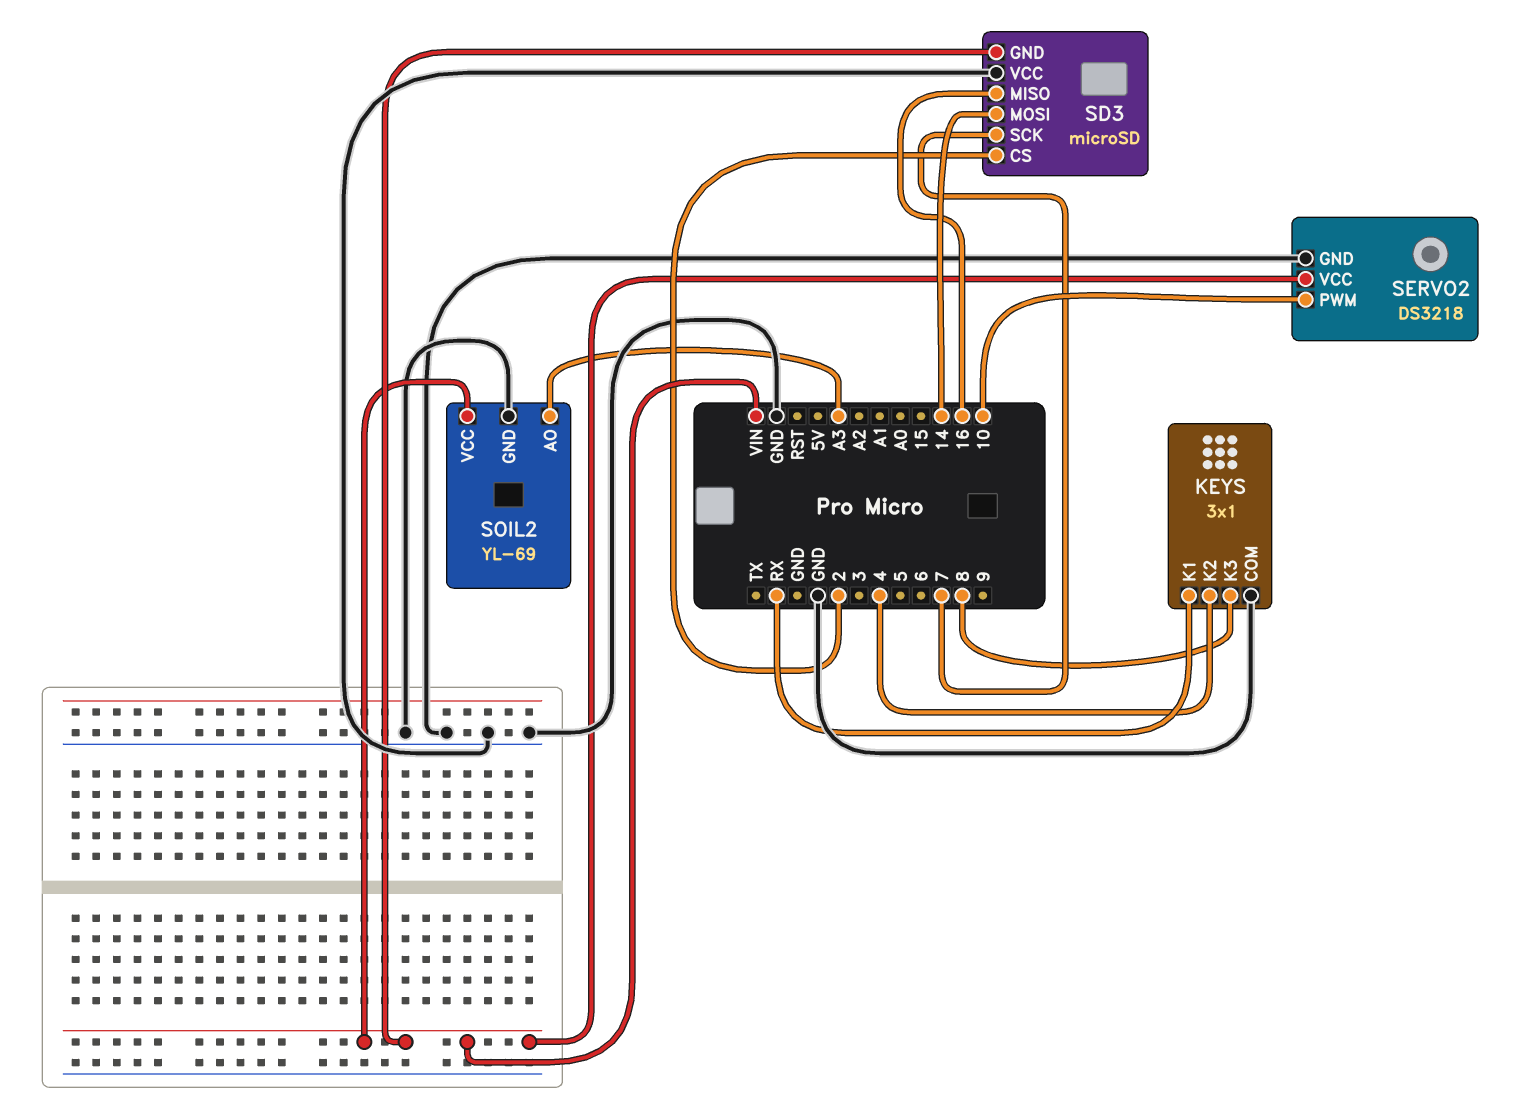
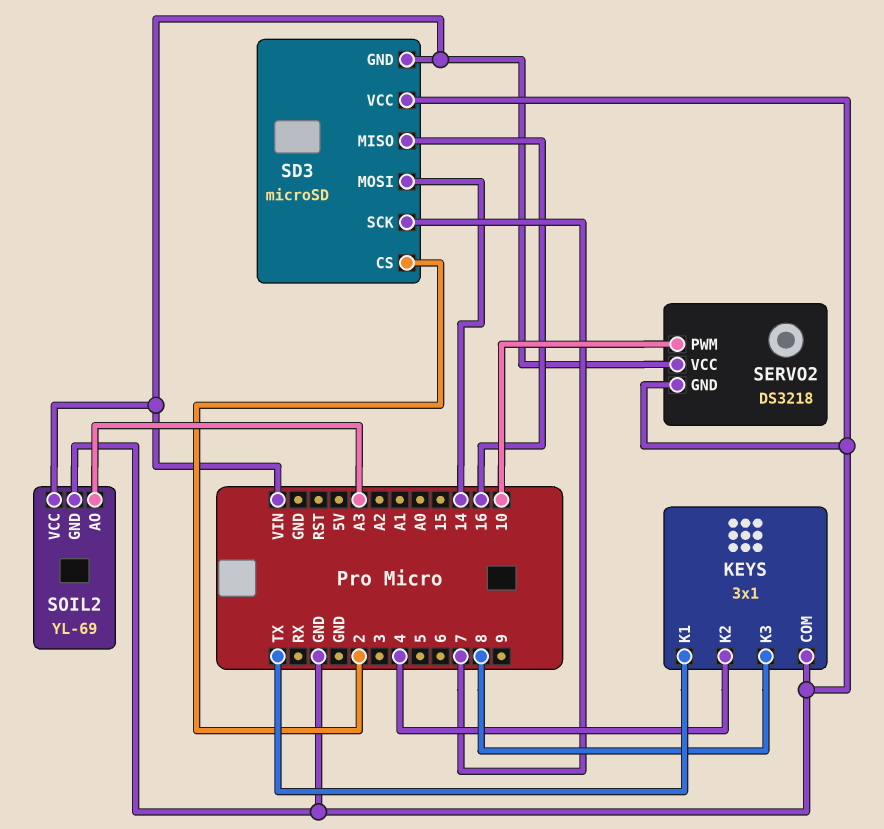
KEYS pin K1: RX -> TX

